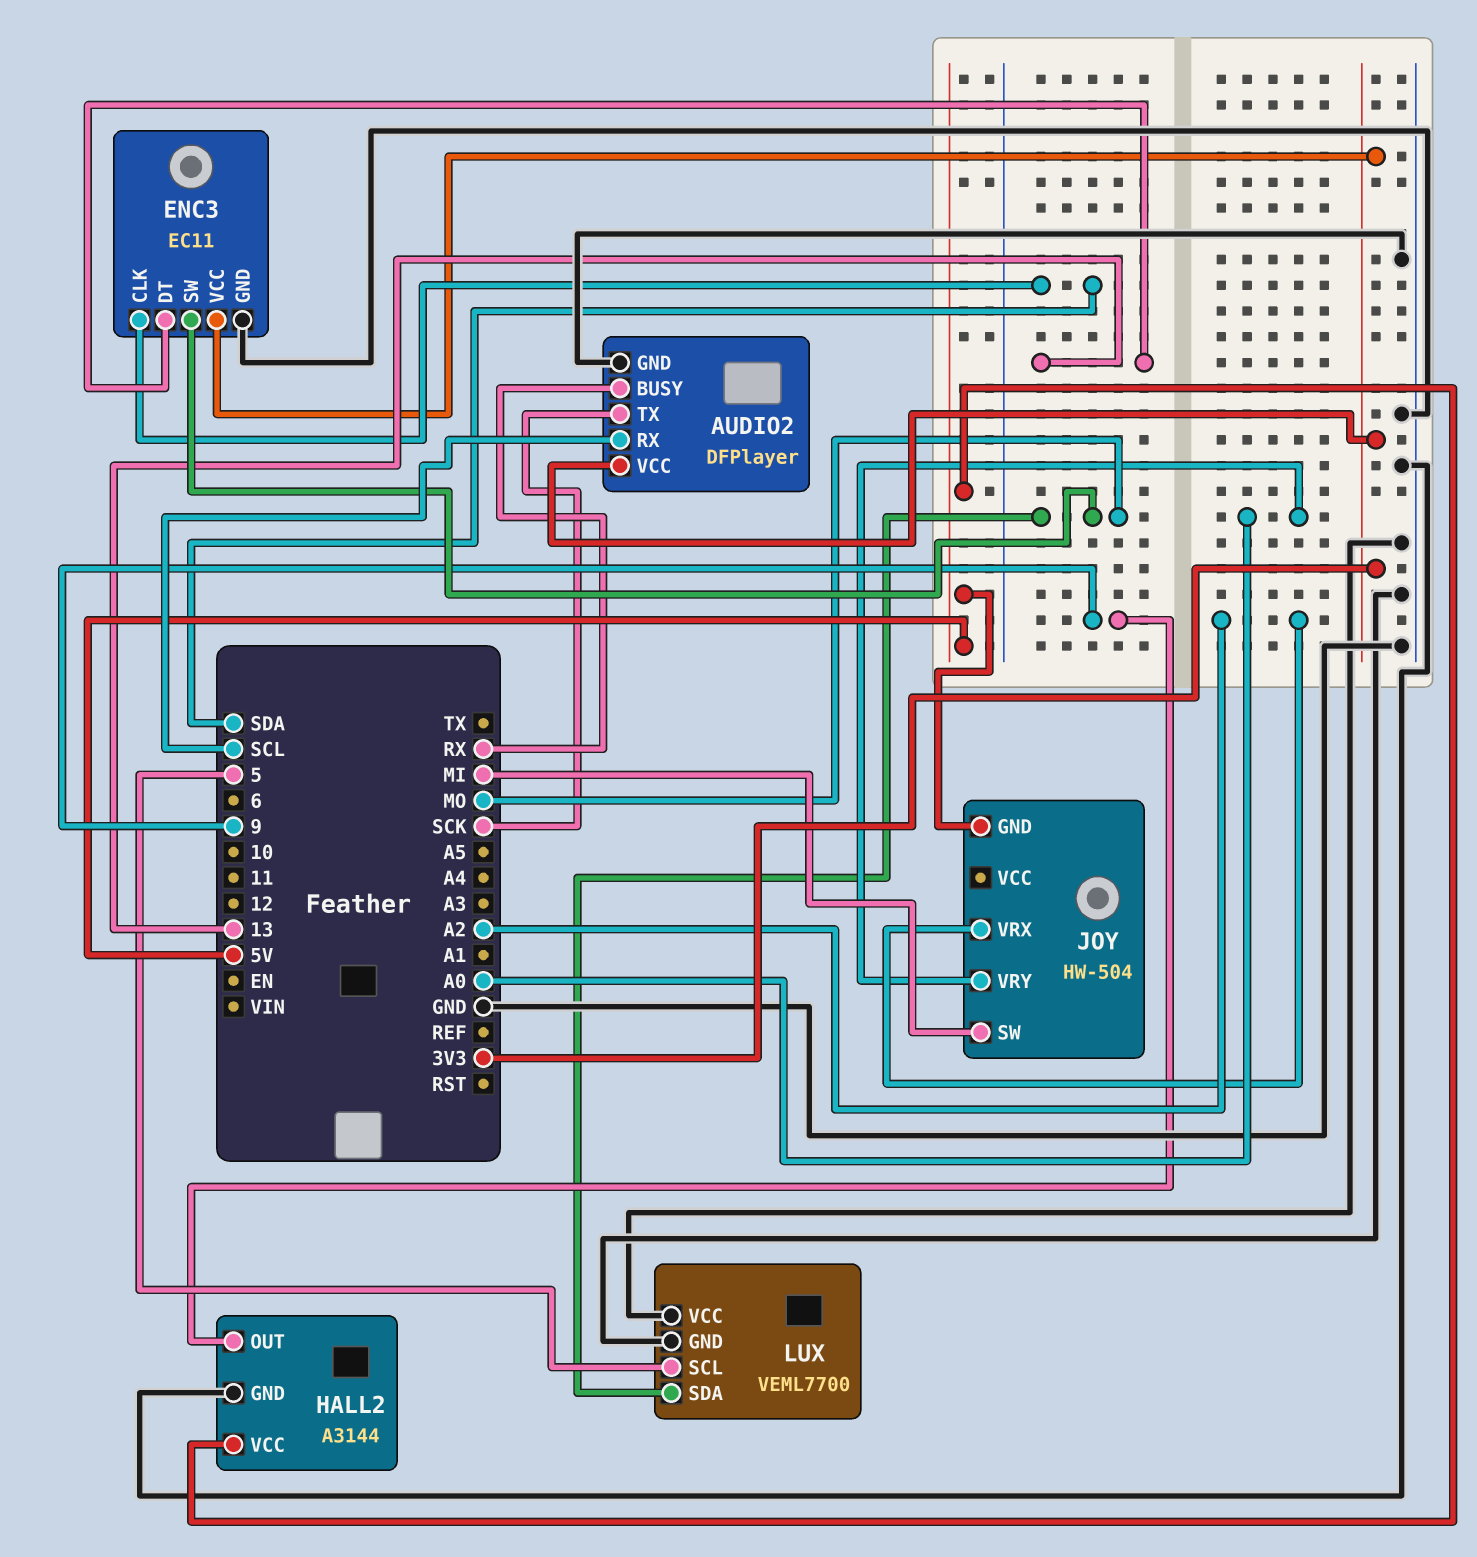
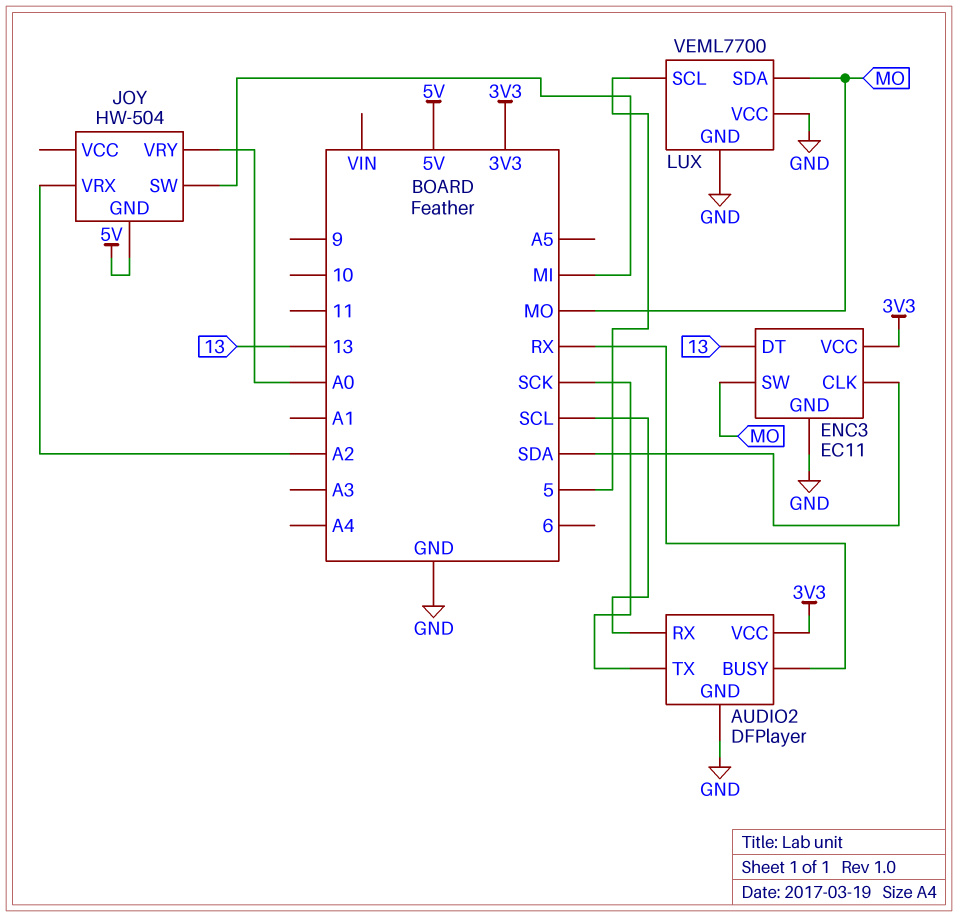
HALL2: A3144 -> none
HALL2 pin GND: GND -> none
HALL2 pin OUT: 9 -> none
HALL2 pin VCC: 5V -> none

